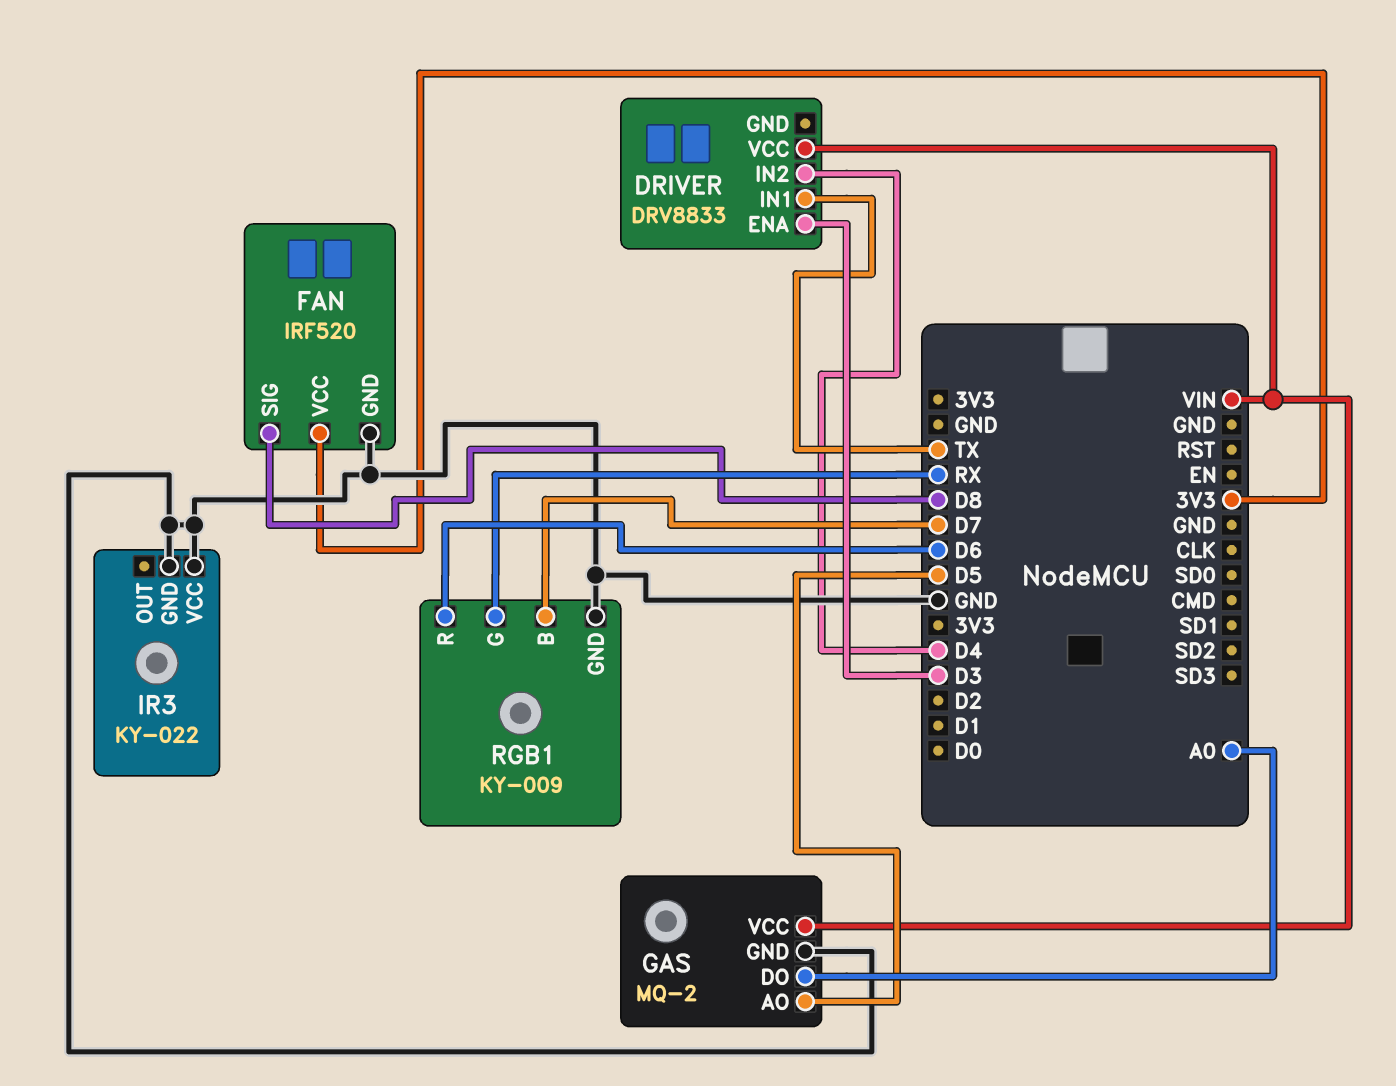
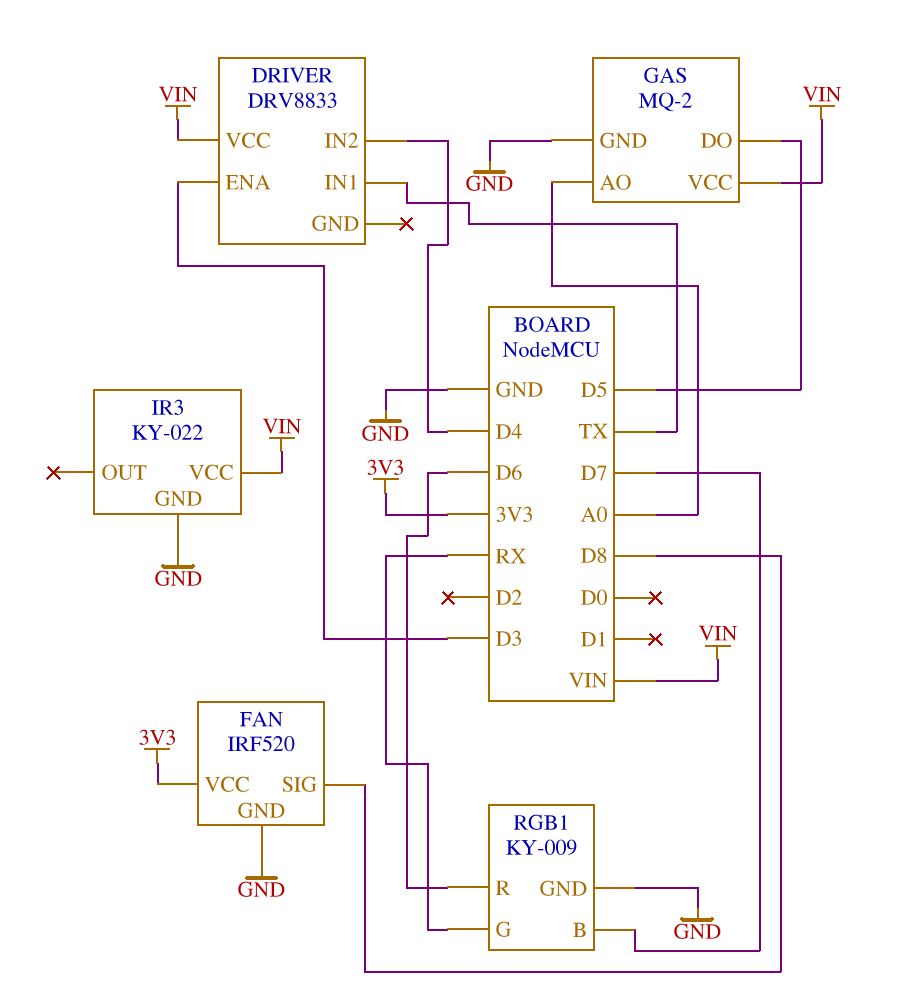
GAS pin AO: D5 -> A0
GAS pin DO: A0 -> D5
IR3 pin VCC: GND -> VIN

